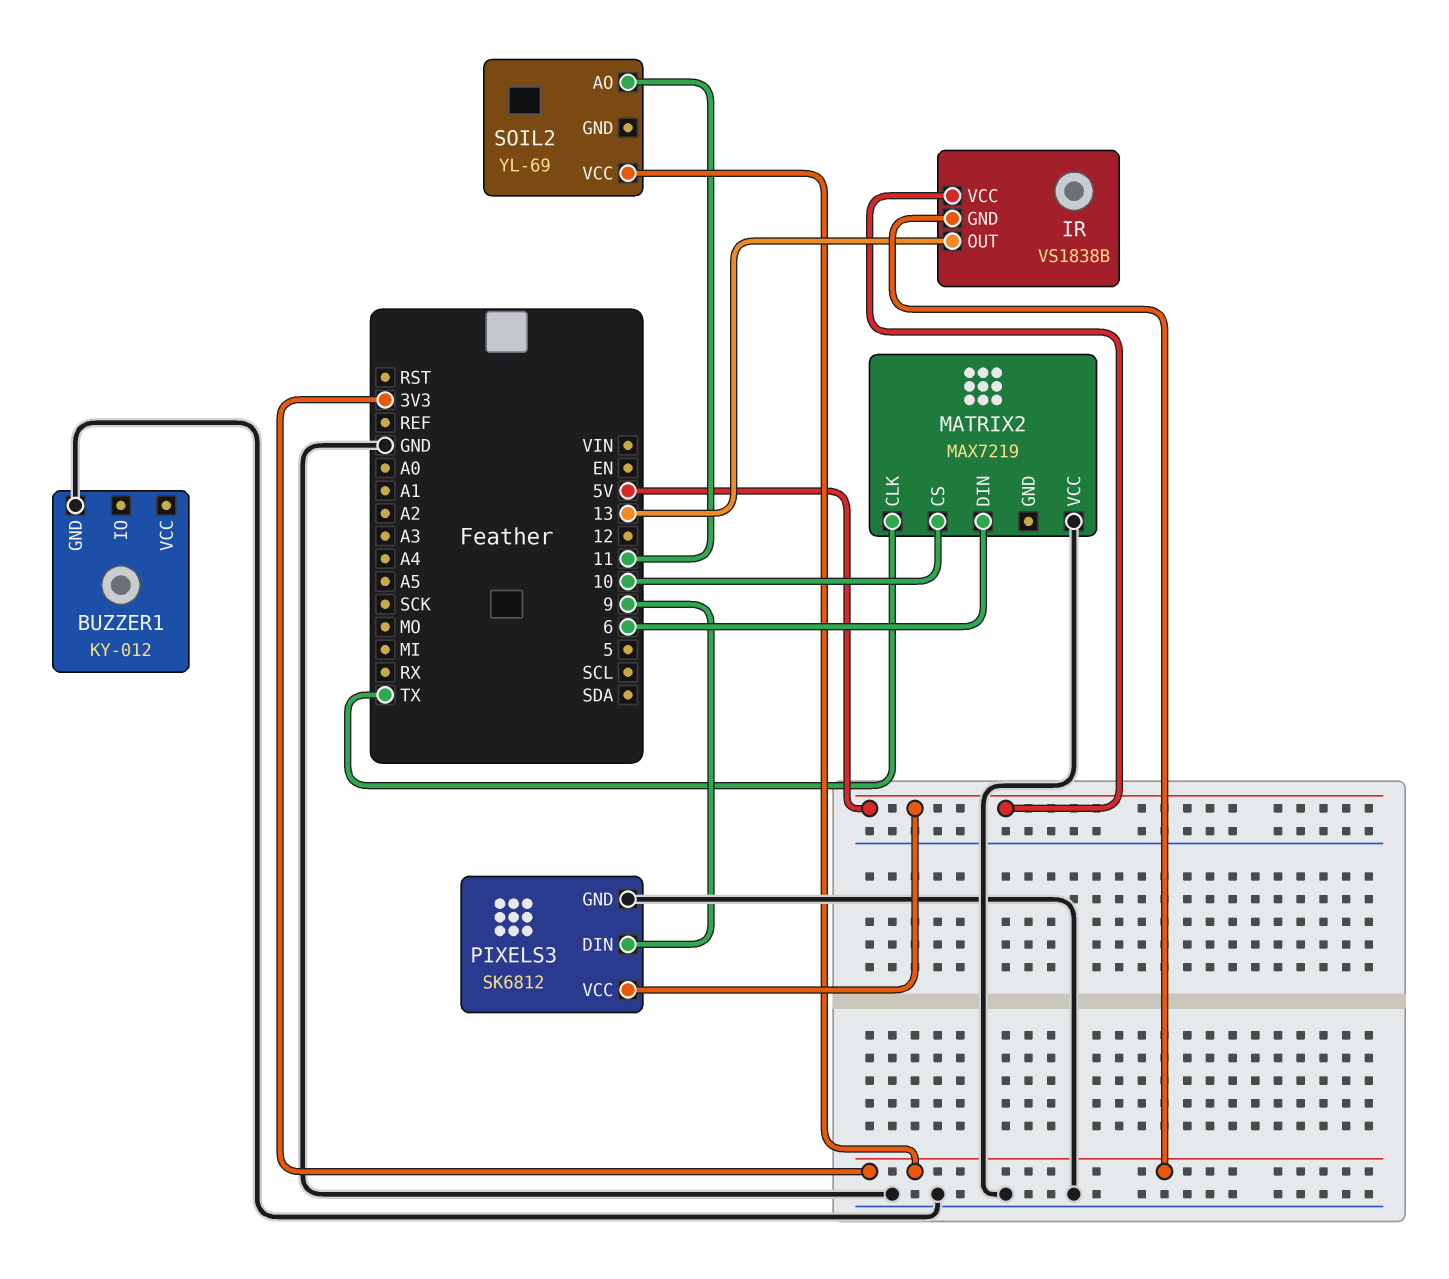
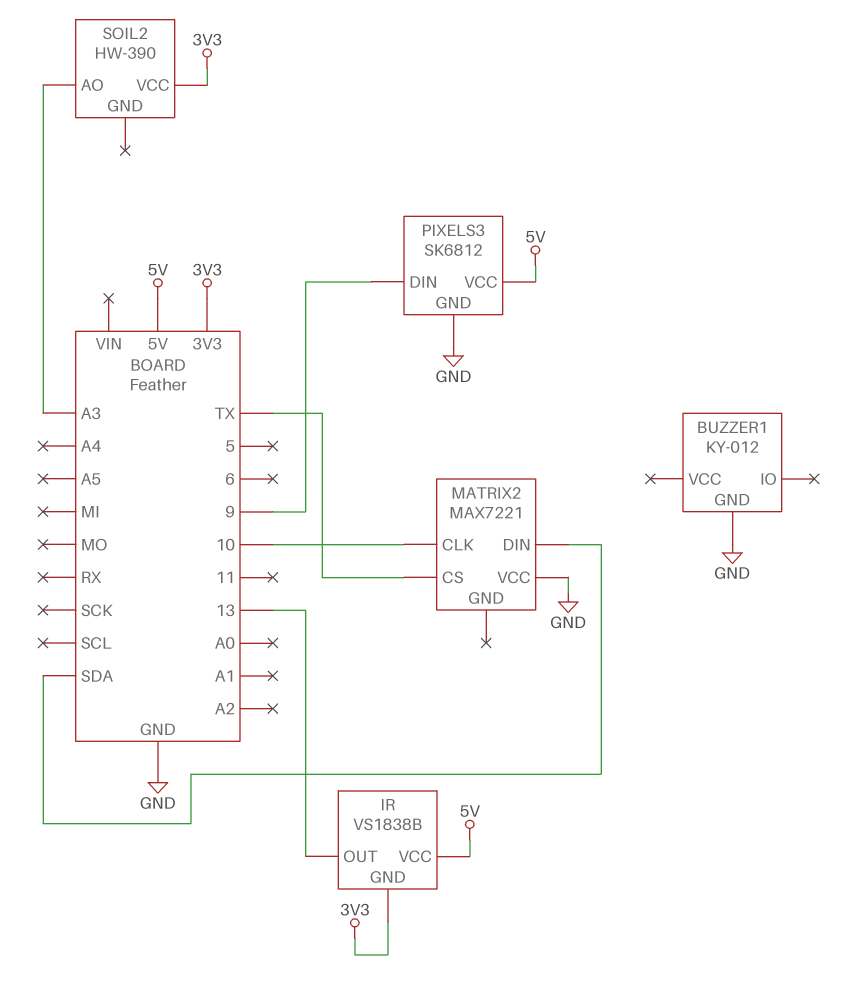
MATRIX2: MAX7219 -> MAX7221
MATRIX2 pin CLK: TX -> 10
MATRIX2 pin CS: 10 -> TX
MATRIX2 pin DIN: 6 -> SDA
SOIL2: YL-69 -> HW-390
SOIL2 pin AO: 11 -> A3

